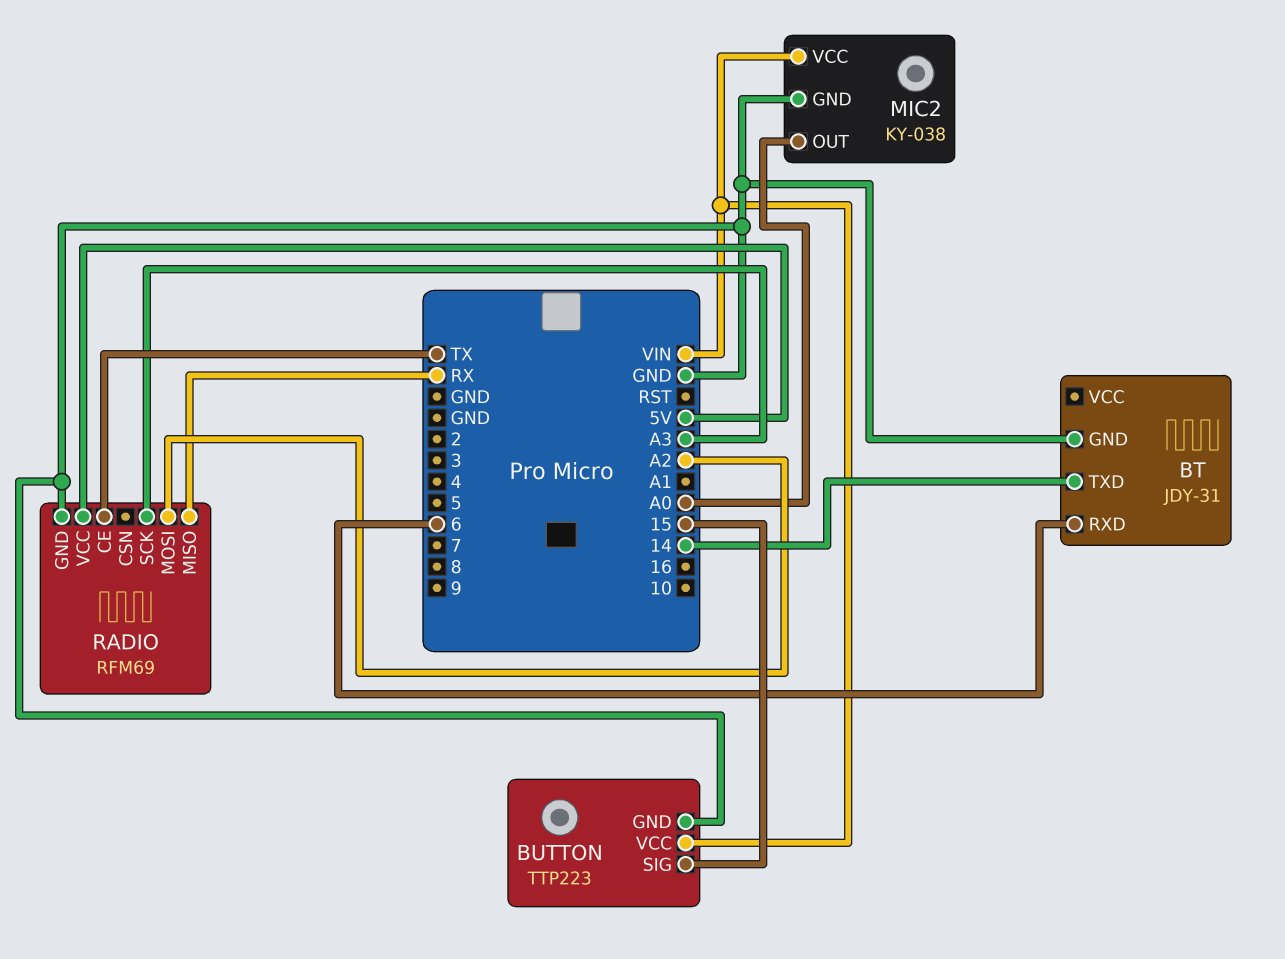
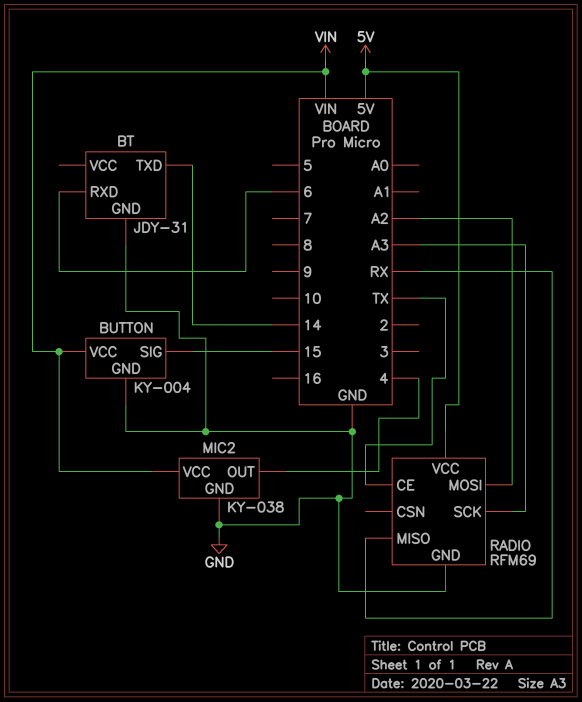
BUTTON: TTP223 -> KY-004
MIC2 pin OUT: A0 -> 4

